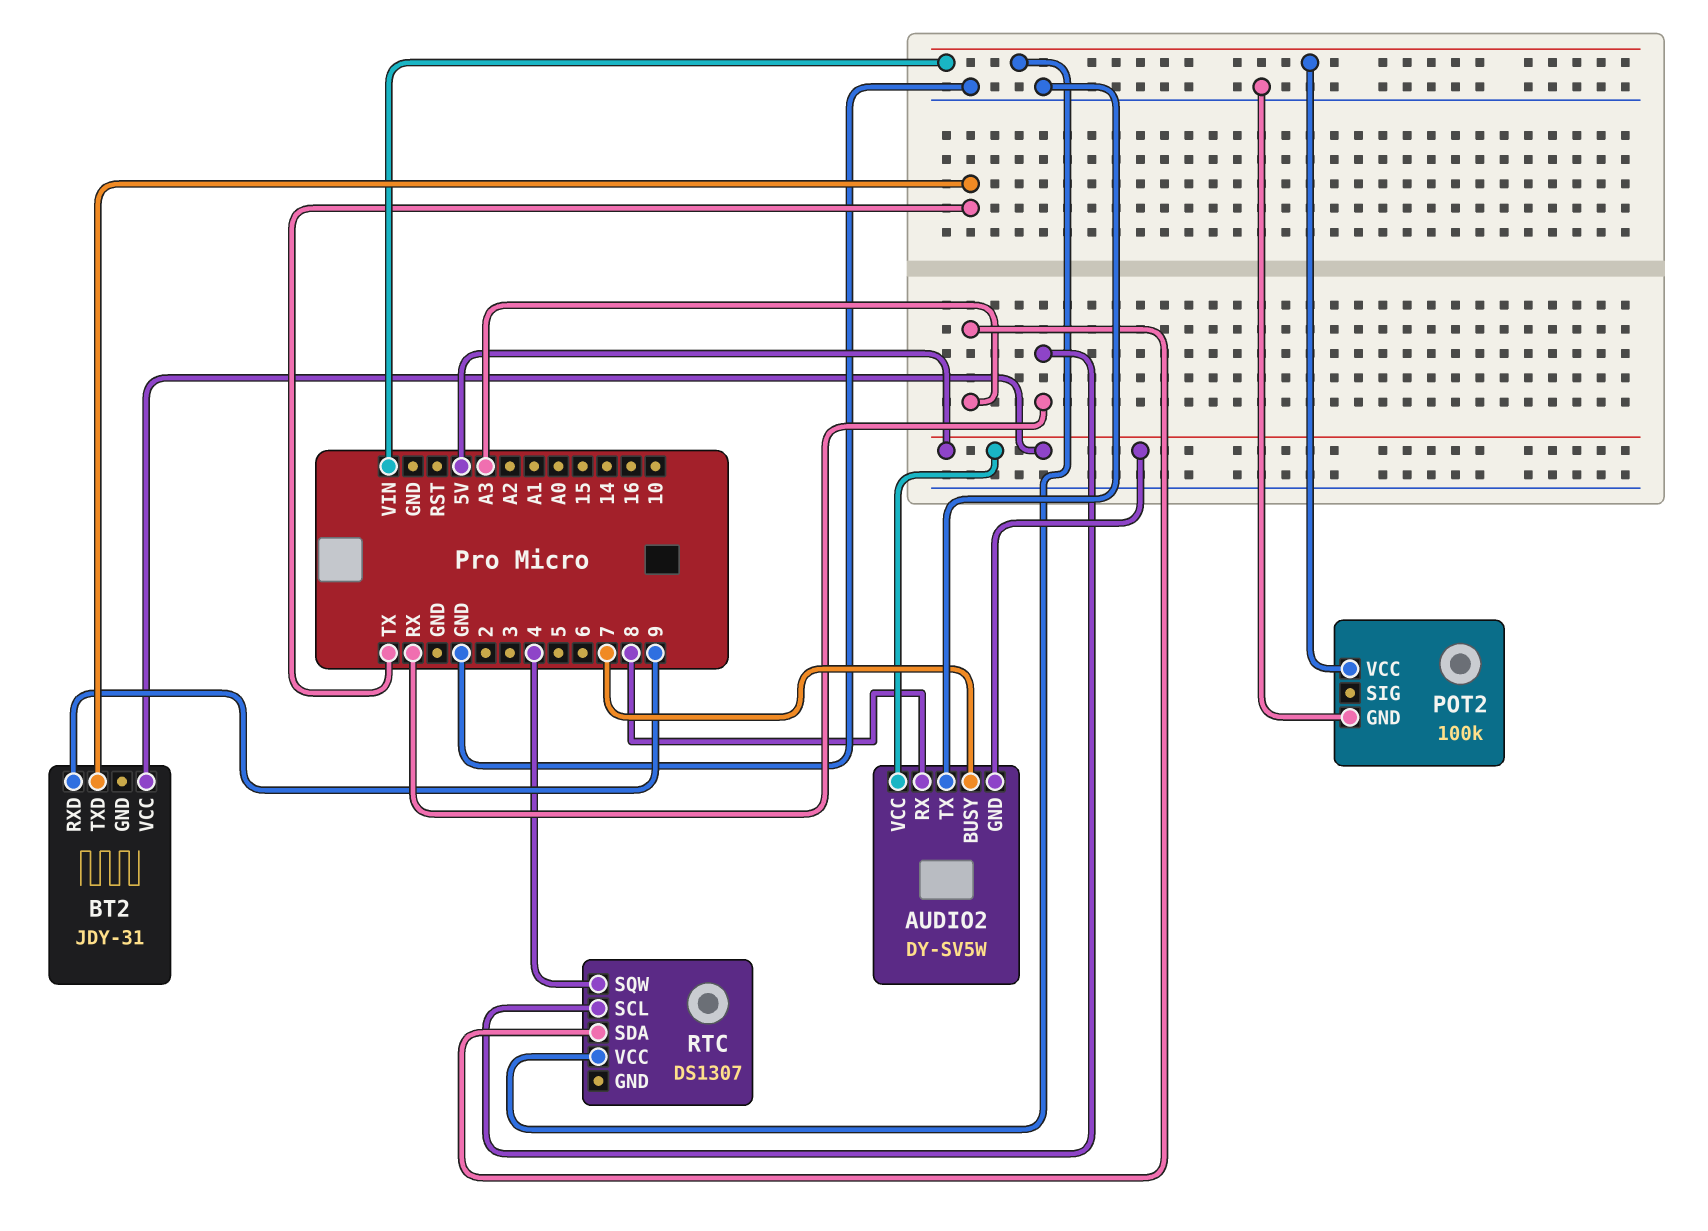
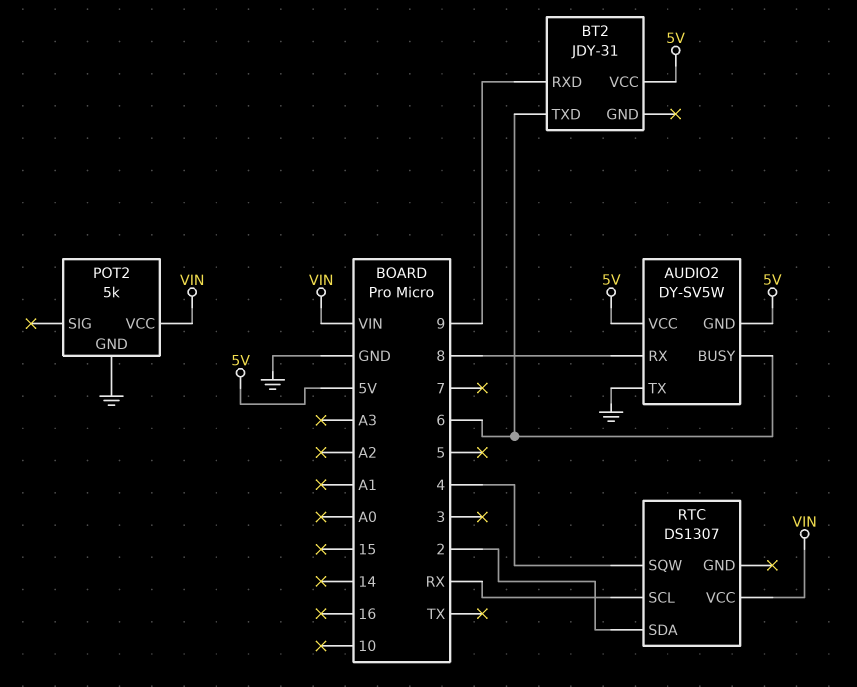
AUDIO2 pin BUSY: 7 -> 6
BT2 pin TXD: TX -> 6
POT2: 100k -> 5k
RTC pin SDA: A3 -> 2

